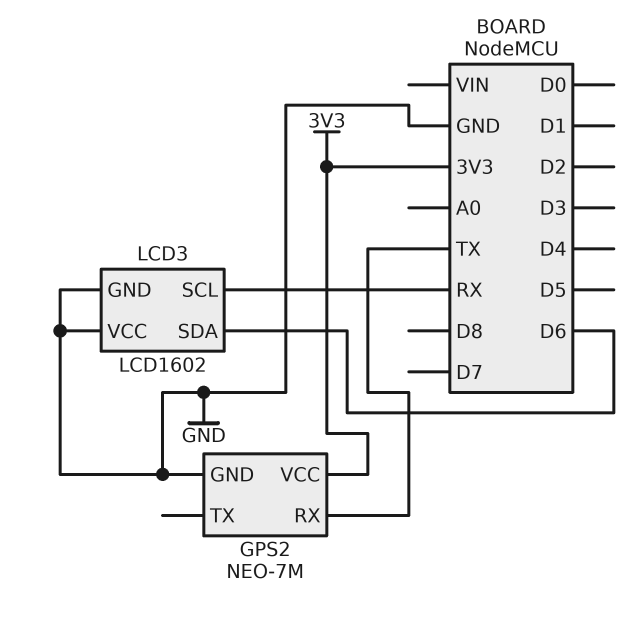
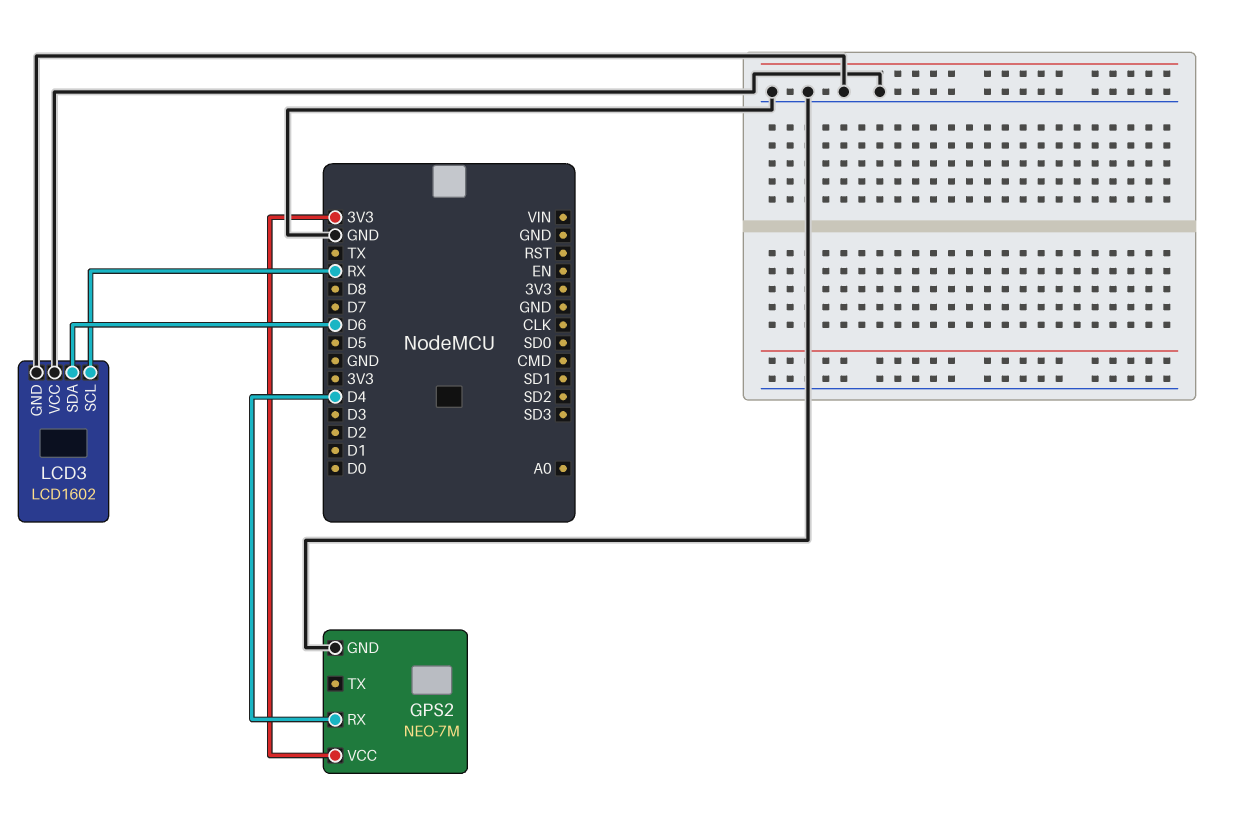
GPS2 pin RX: TX -> D4

